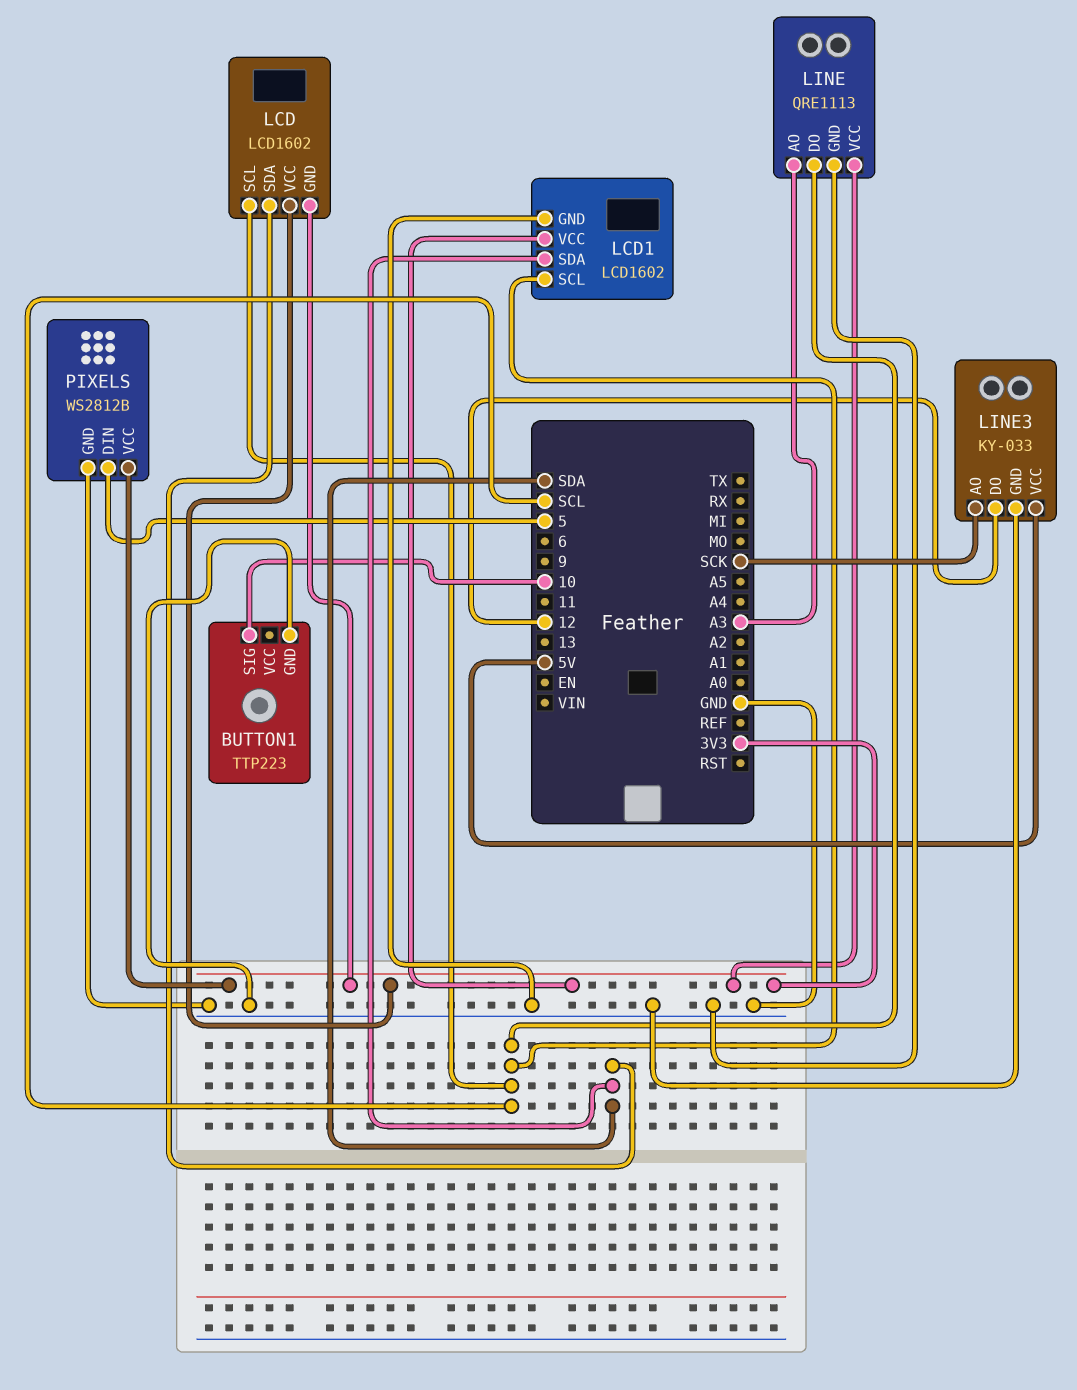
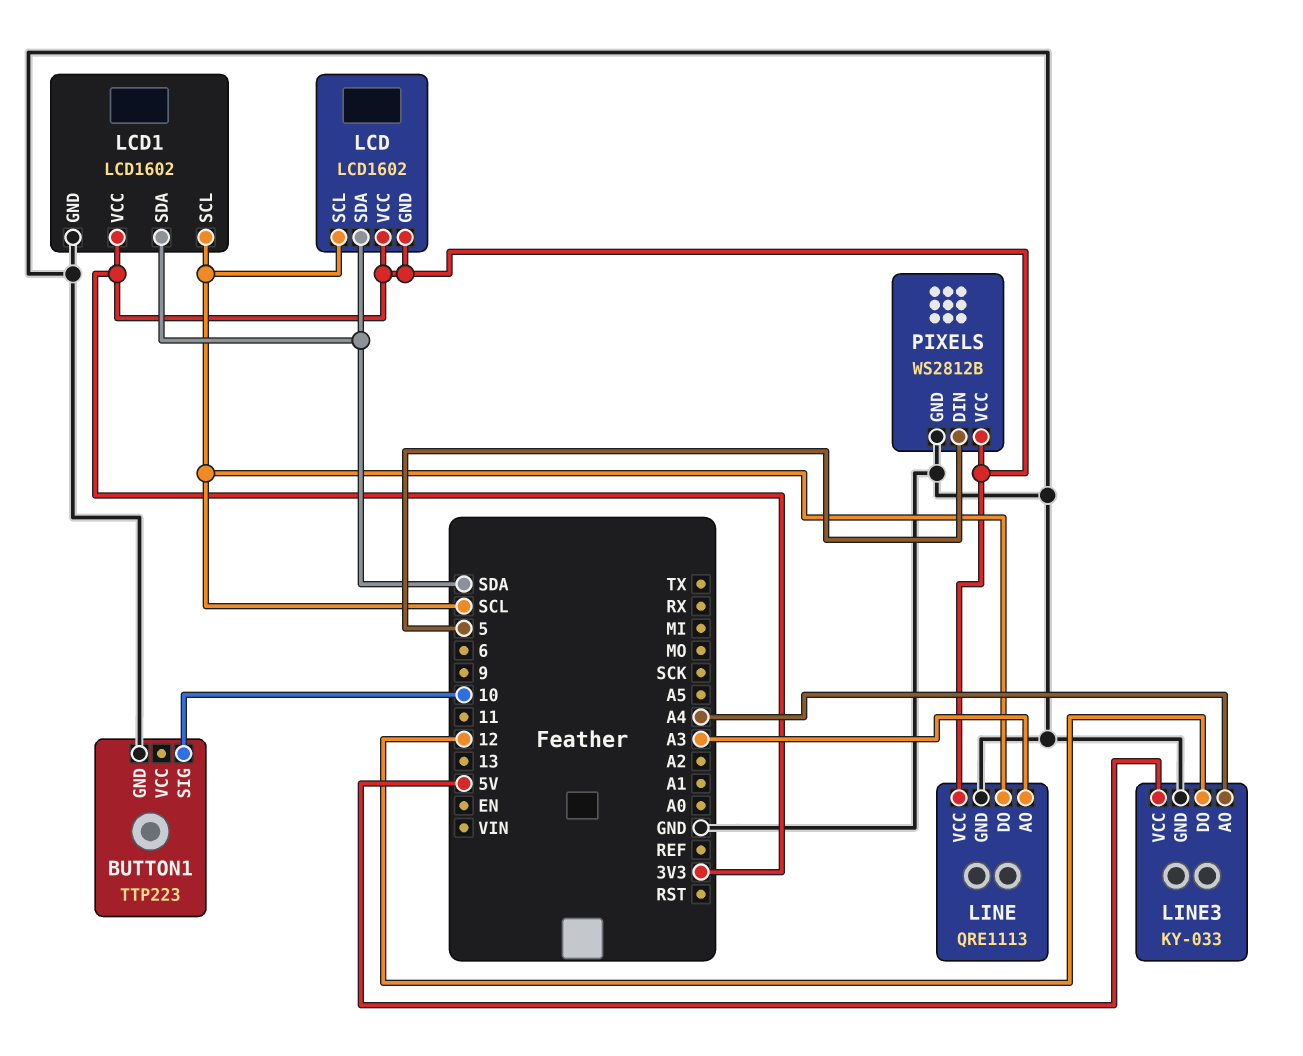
LINE3 pin AO: SCK -> A4

